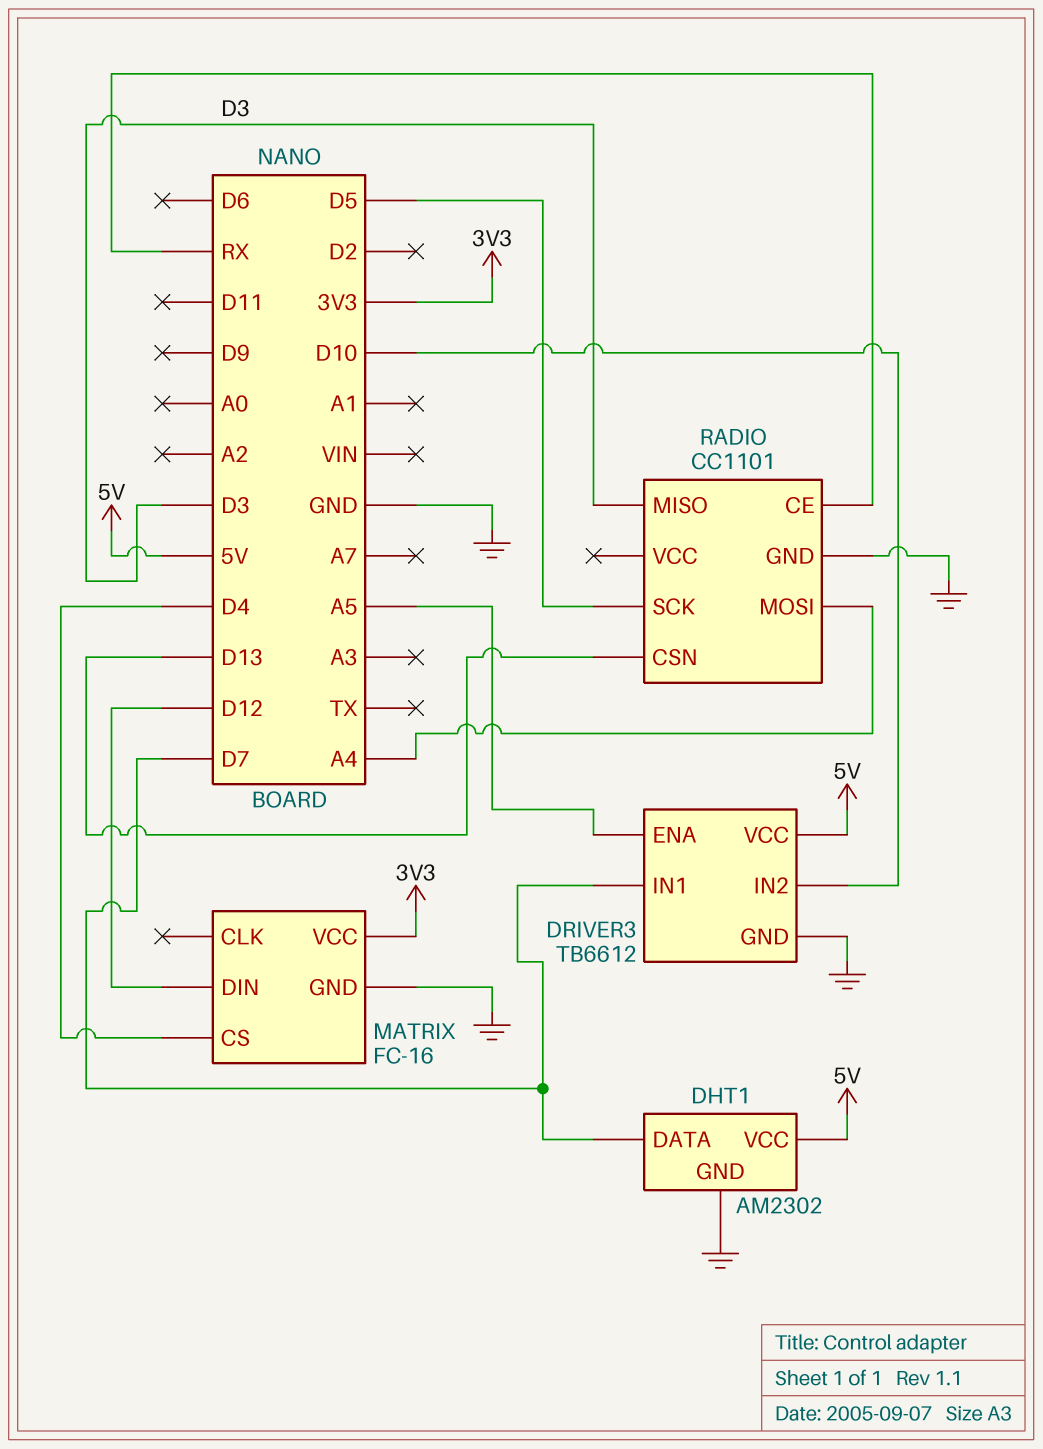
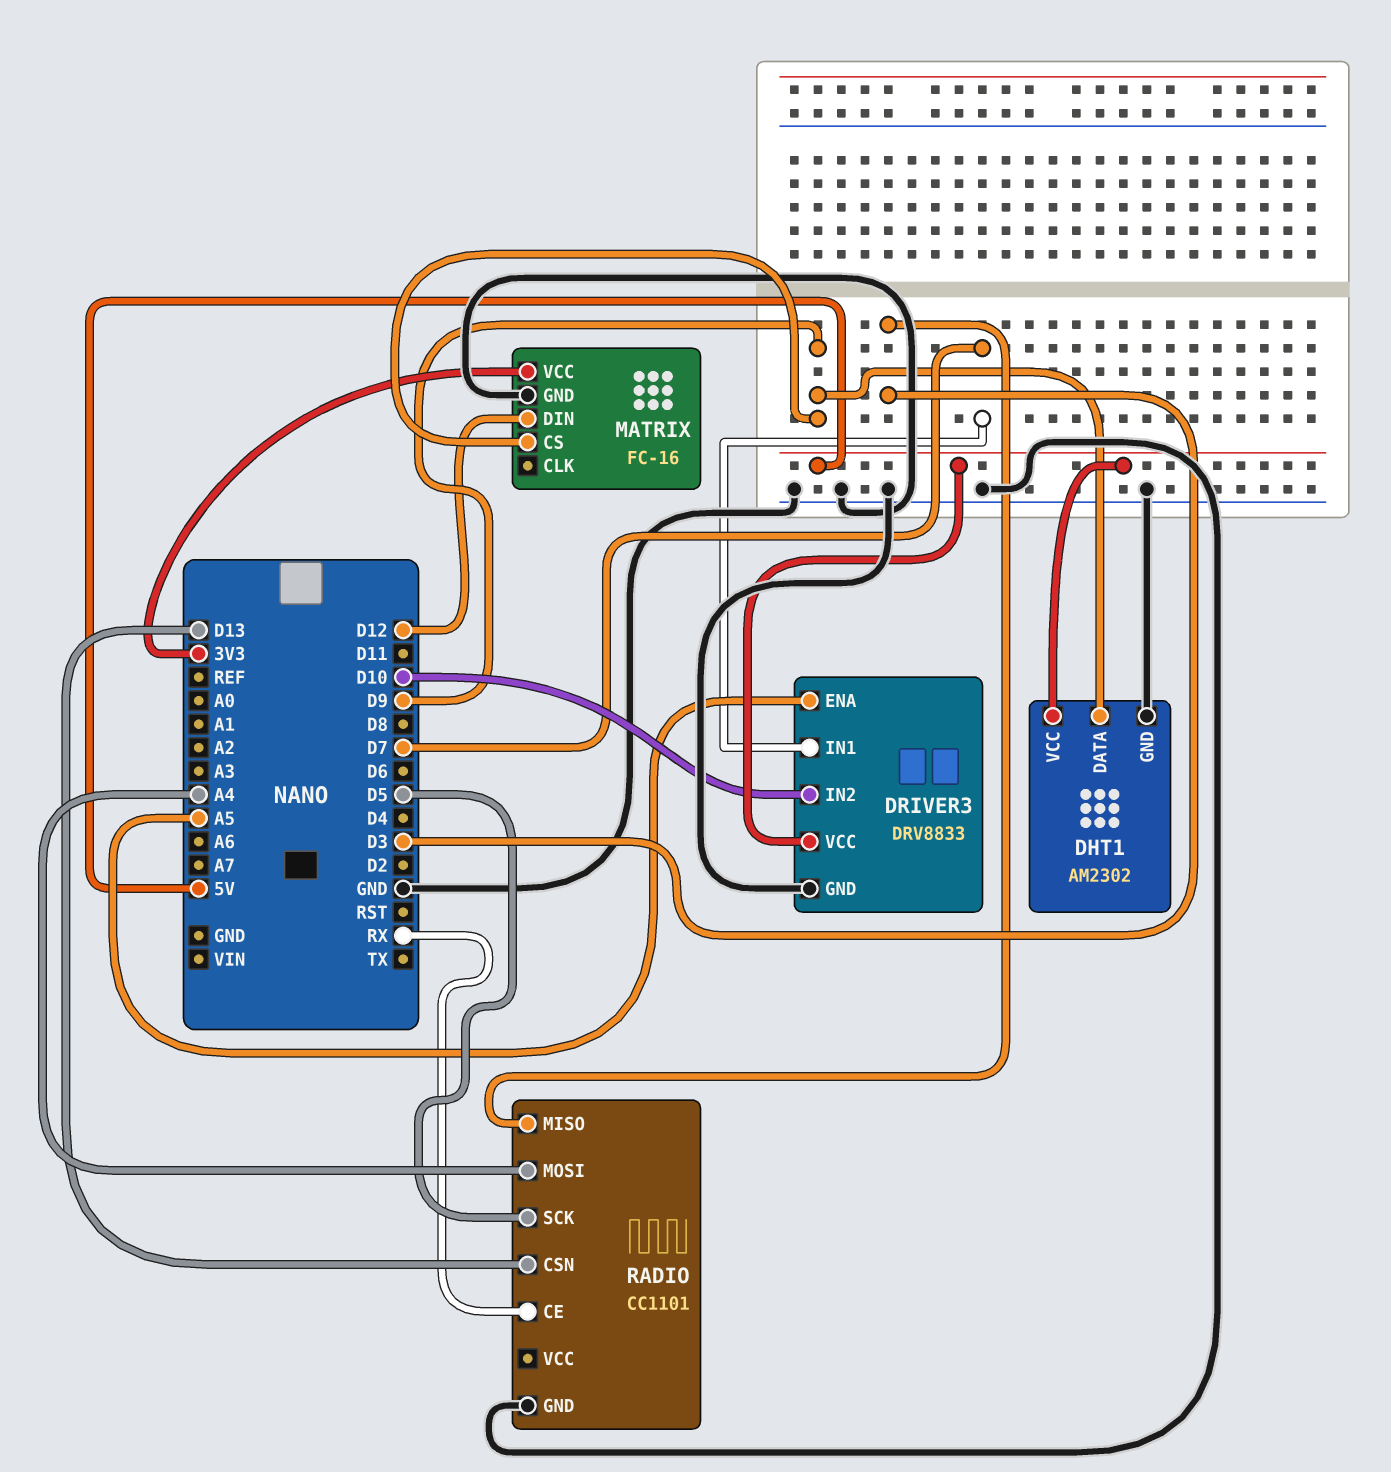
DHT1 pin DATA: D7 -> D9
DRIVER3: TB6612 -> DRV8833
MATRIX pin CS: D4 -> D9

